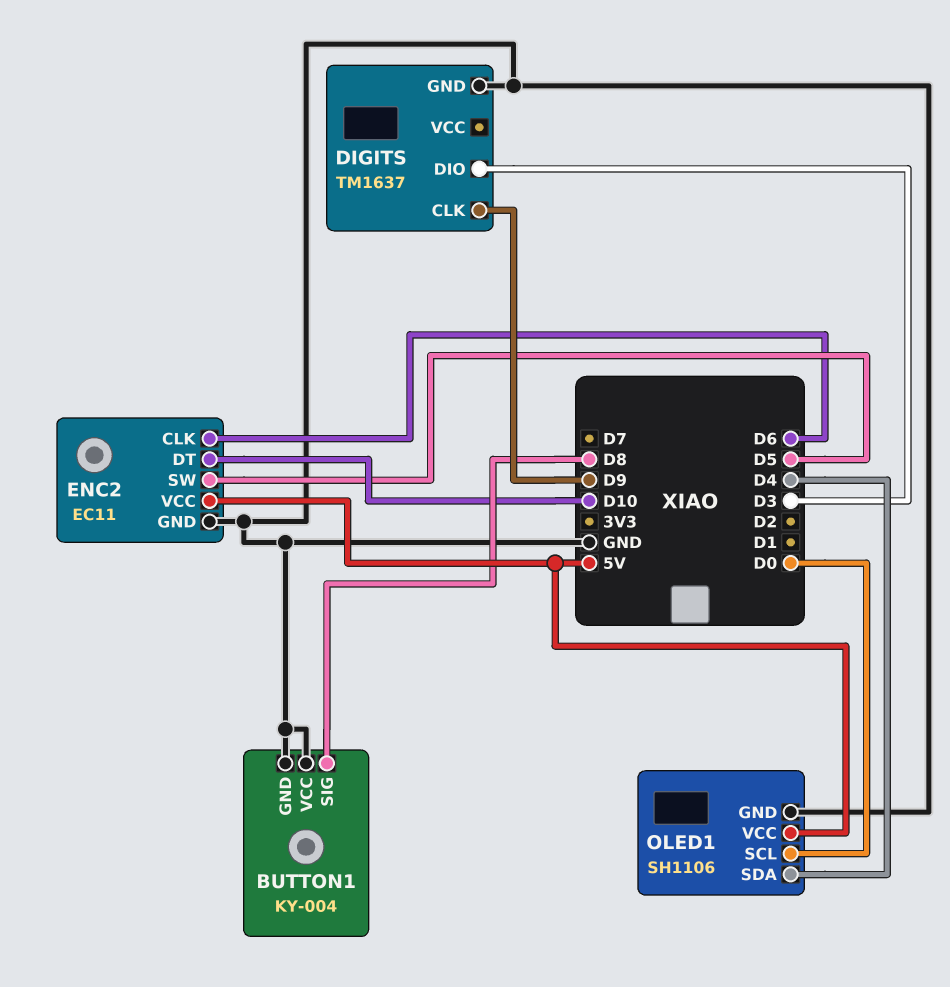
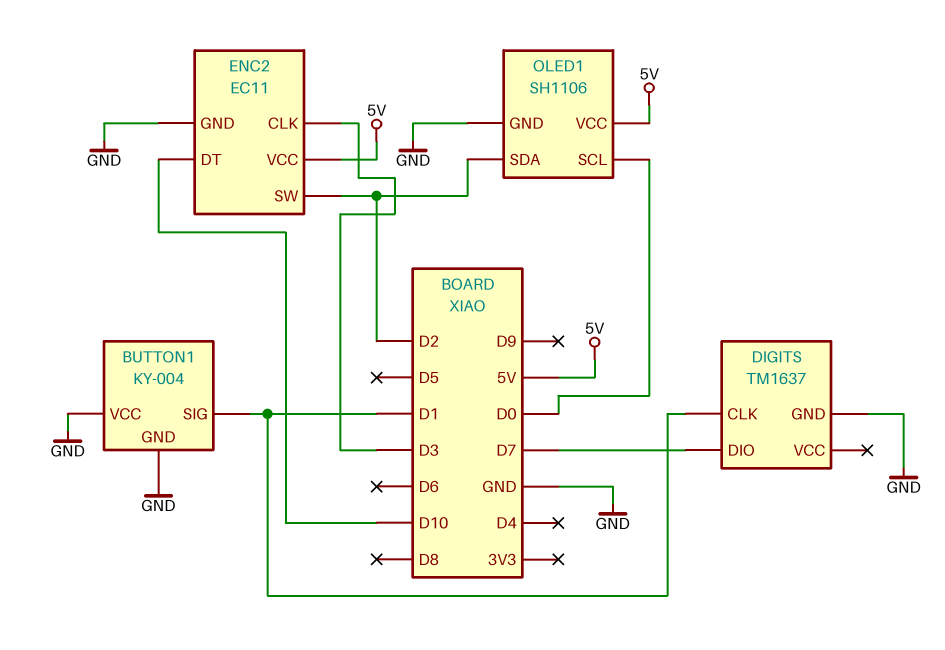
BUTTON1 pin SIG: D8 -> D1
DIGITS pin CLK: D9 -> D1
DIGITS pin DIO: D3 -> D7
ENC2 pin CLK: D6 -> D3
ENC2 pin SW: D5 -> D2
OLED1 pin SDA: D4 -> D2

